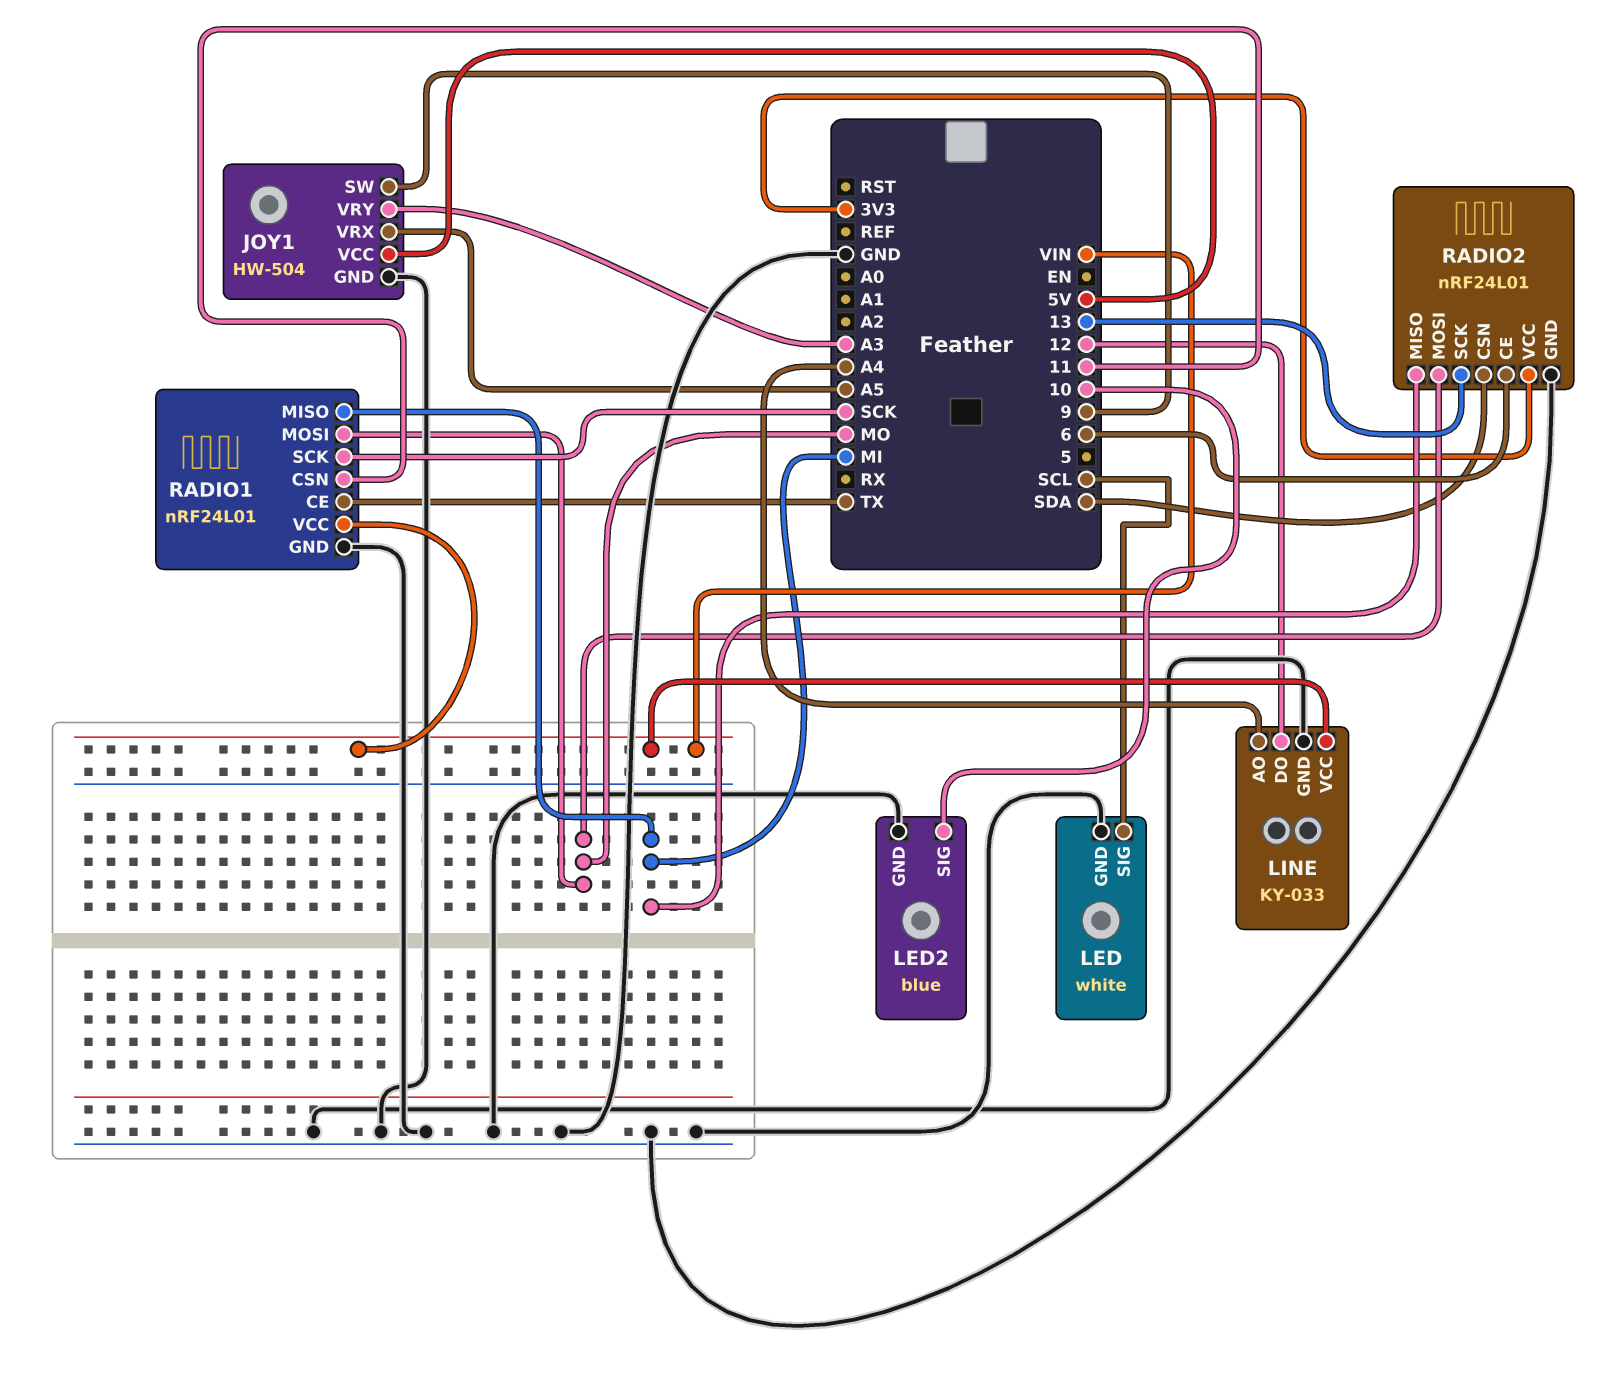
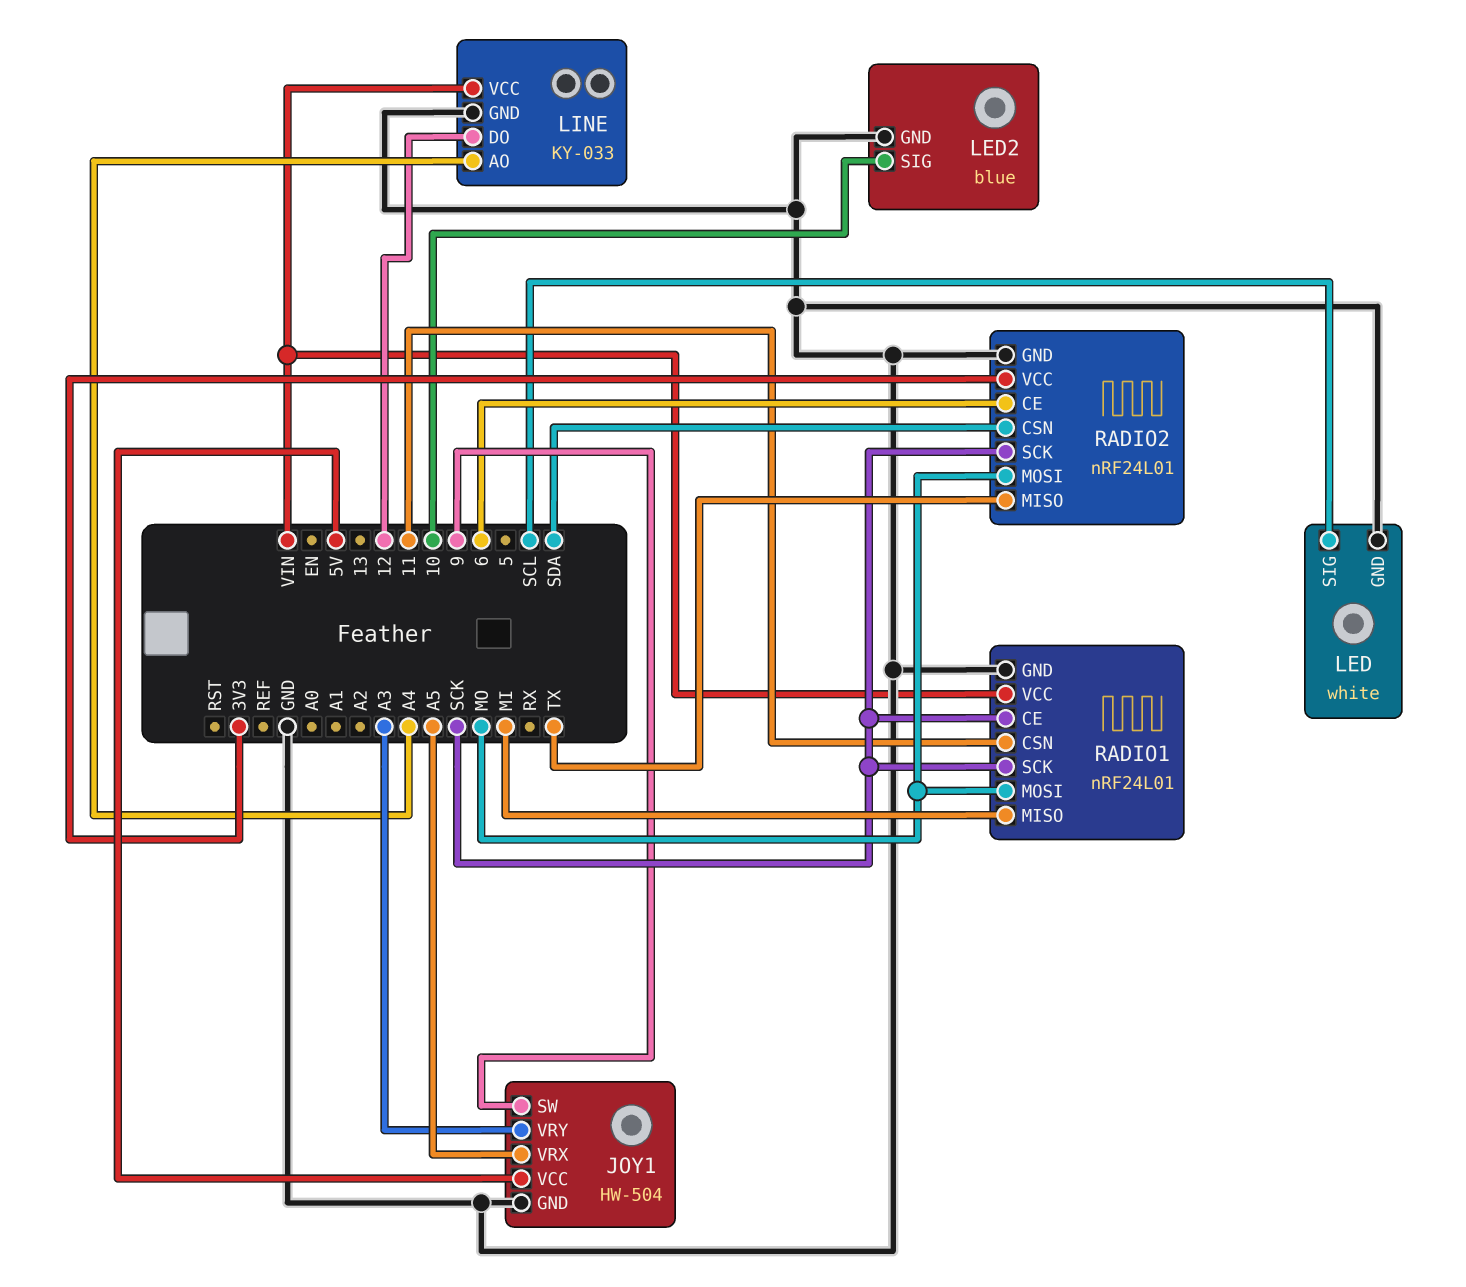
RADIO1 pin CE: TX -> SCK
RADIO2 pin MISO: MI -> TX
RADIO2 pin SCK: 13 -> SCK

